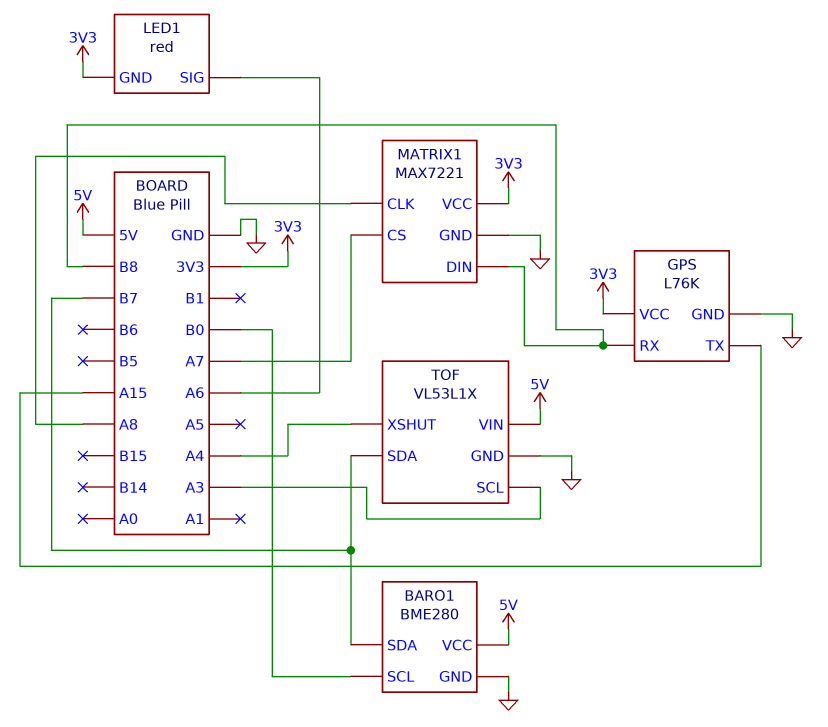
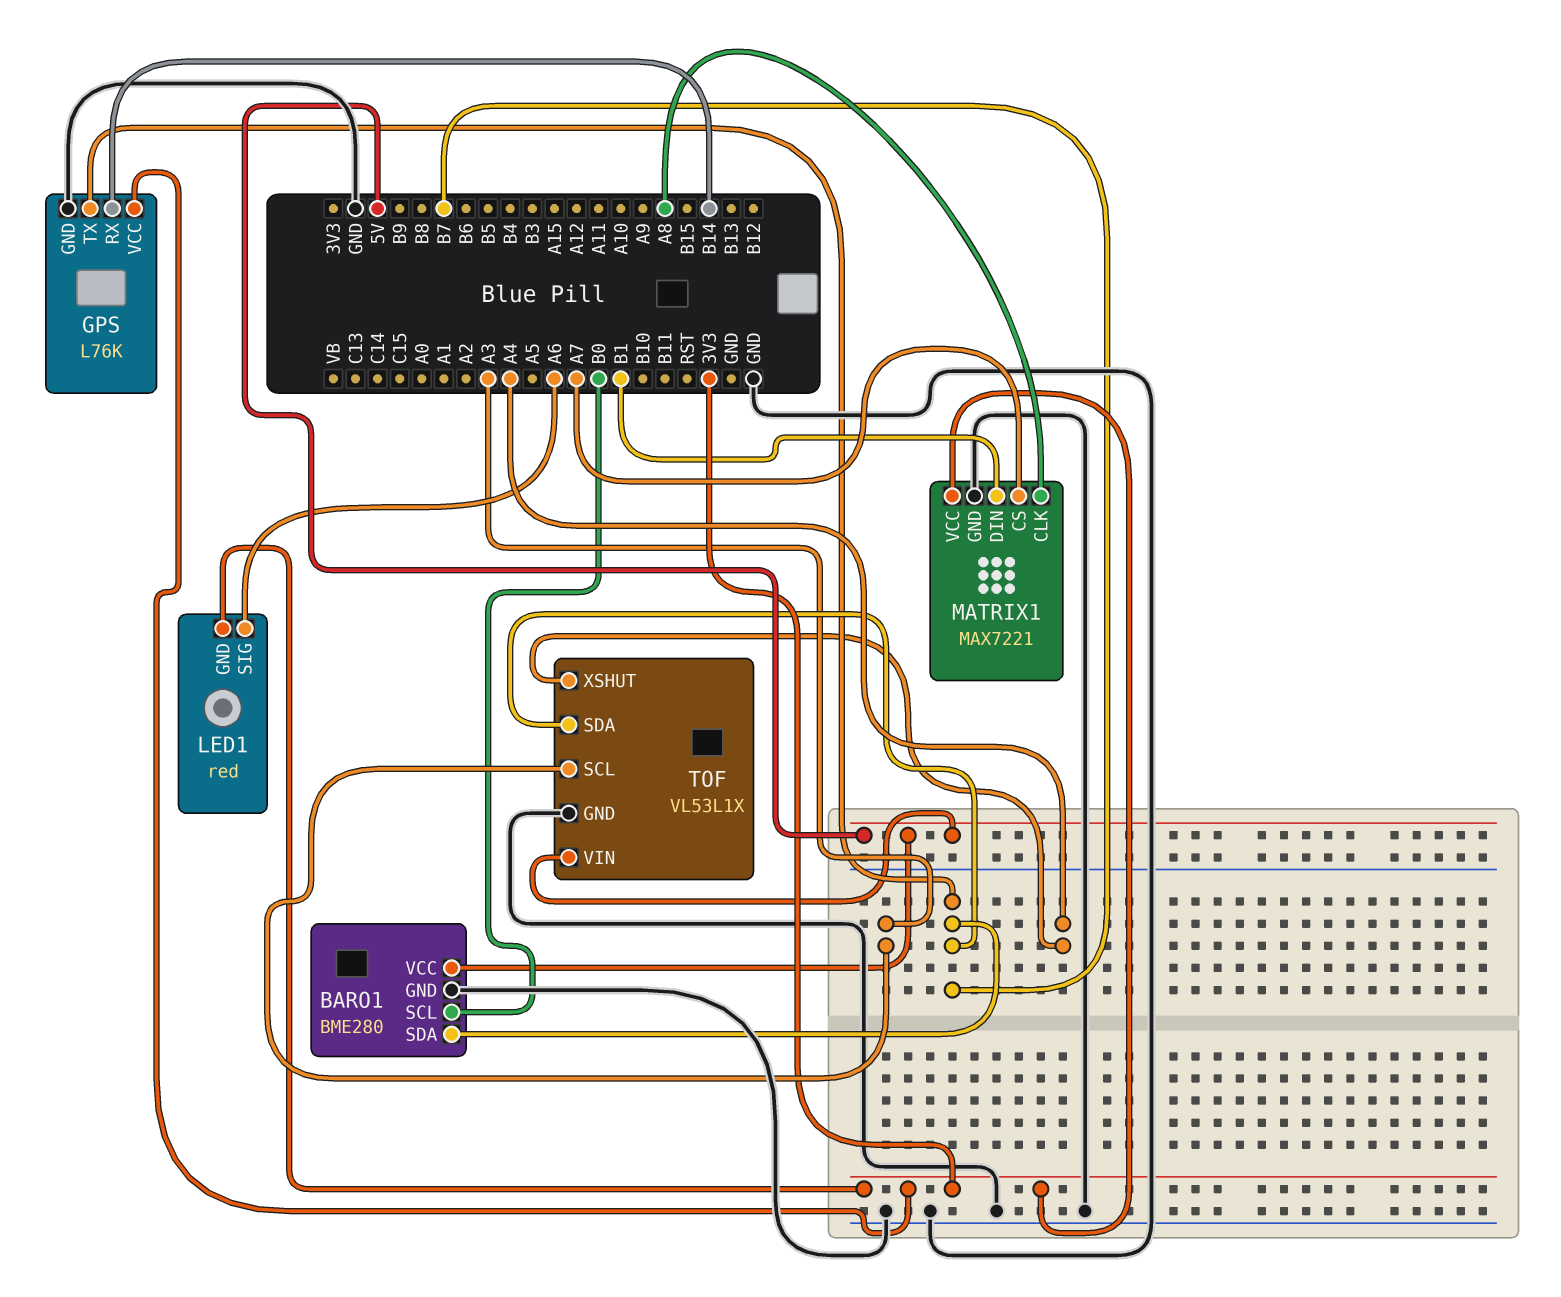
GPS pin RX: B8 -> B14
GPS pin TX: A15 -> B7
MATRIX1 pin DIN: B8 -> B1

